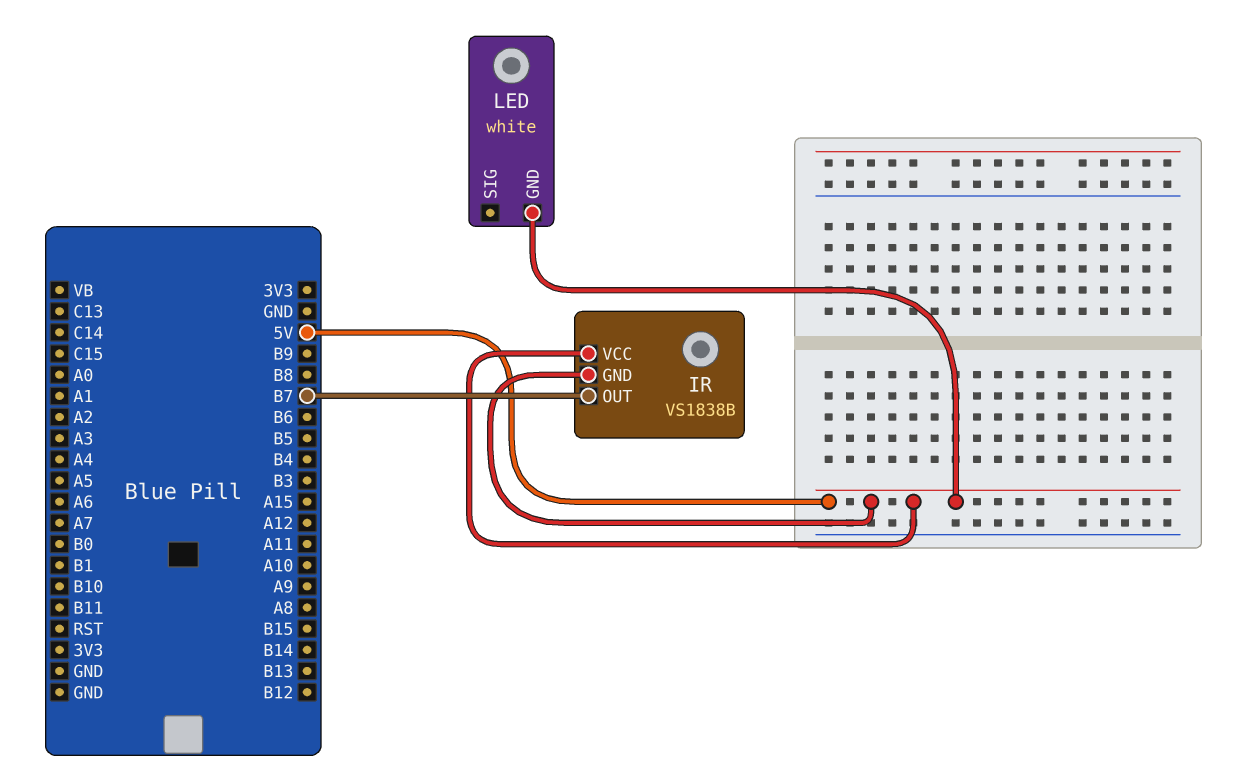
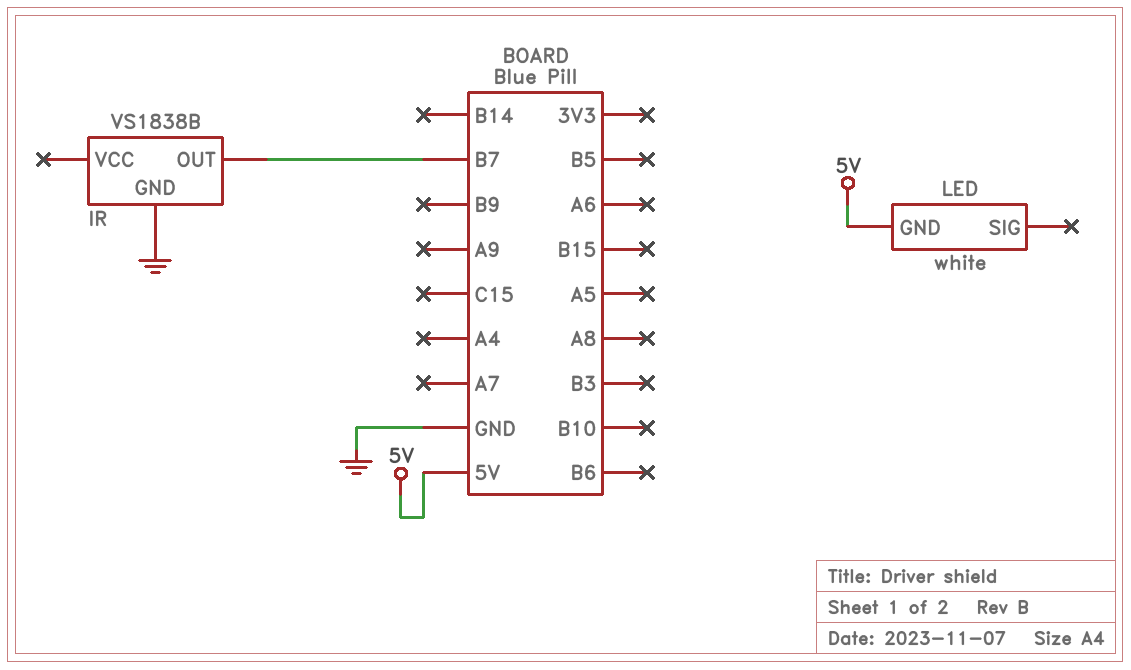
IR pin GND: 5V -> GND
IR pin VCC: 5V -> none

